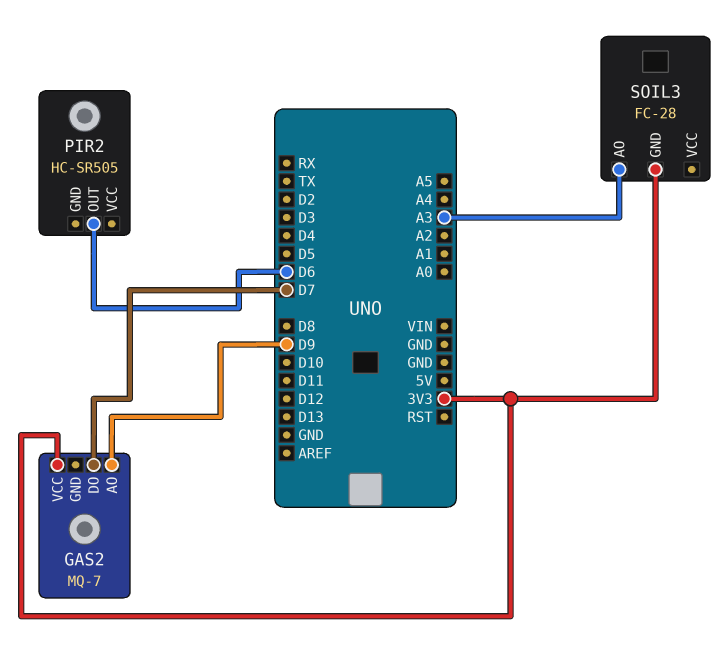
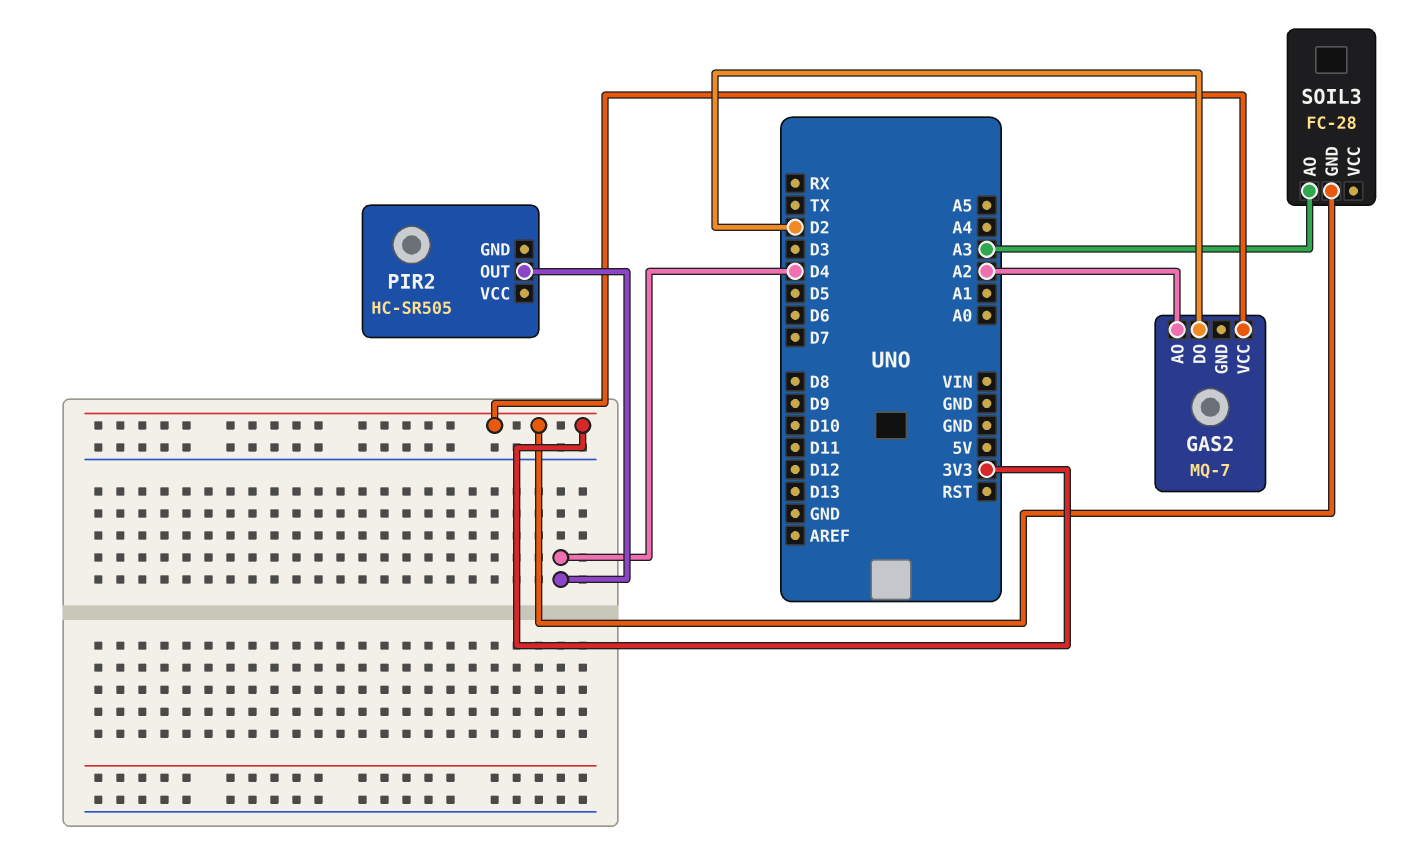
GAS2 pin AO: D9 -> A2
GAS2 pin DO: D7 -> D2
PIR2 pin OUT: D6 -> D4

